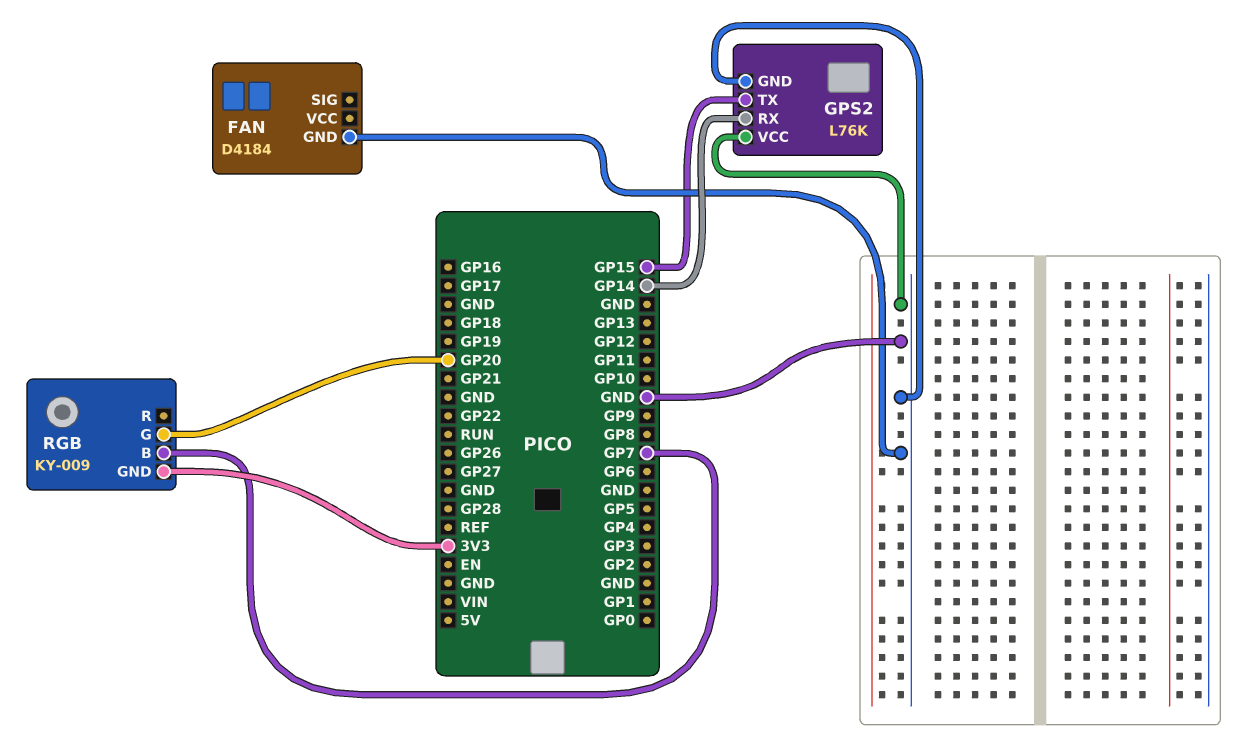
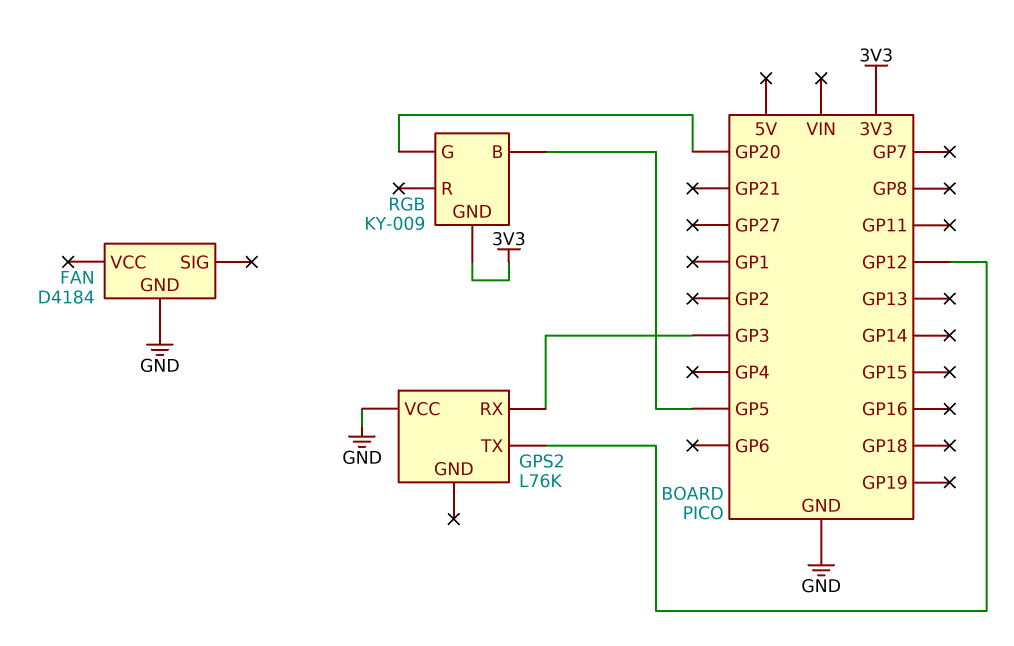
GPS2 pin GND: GND -> none
GPS2 pin RX: GP14 -> GP3
GPS2 pin TX: GP15 -> GP12
RGB pin B: GP7 -> GP5

